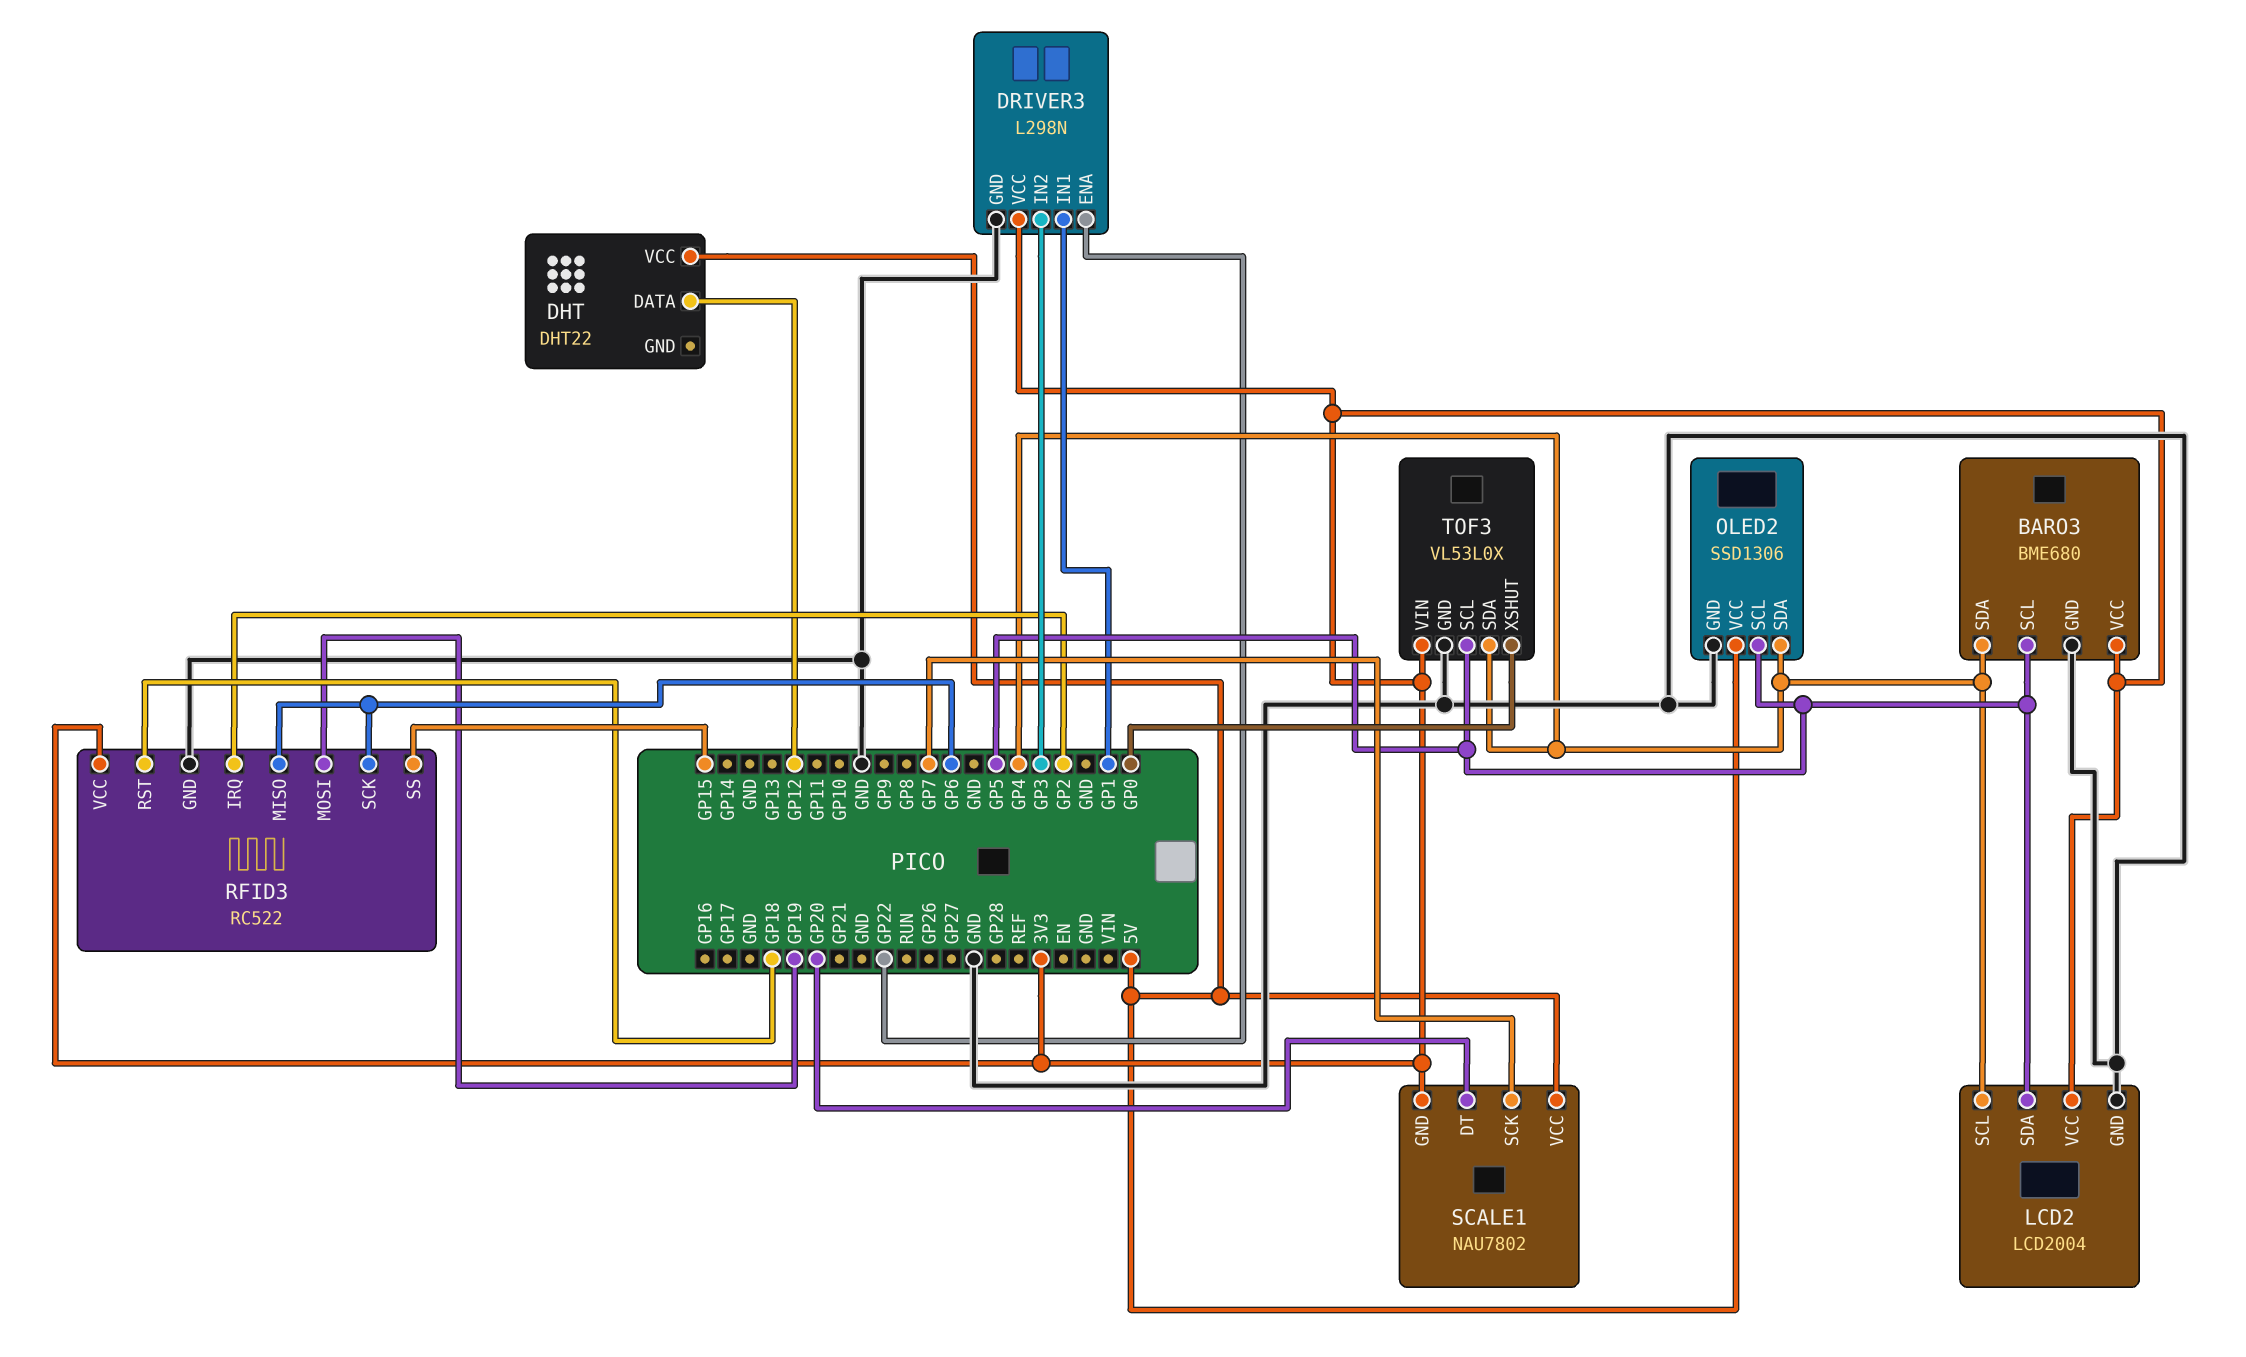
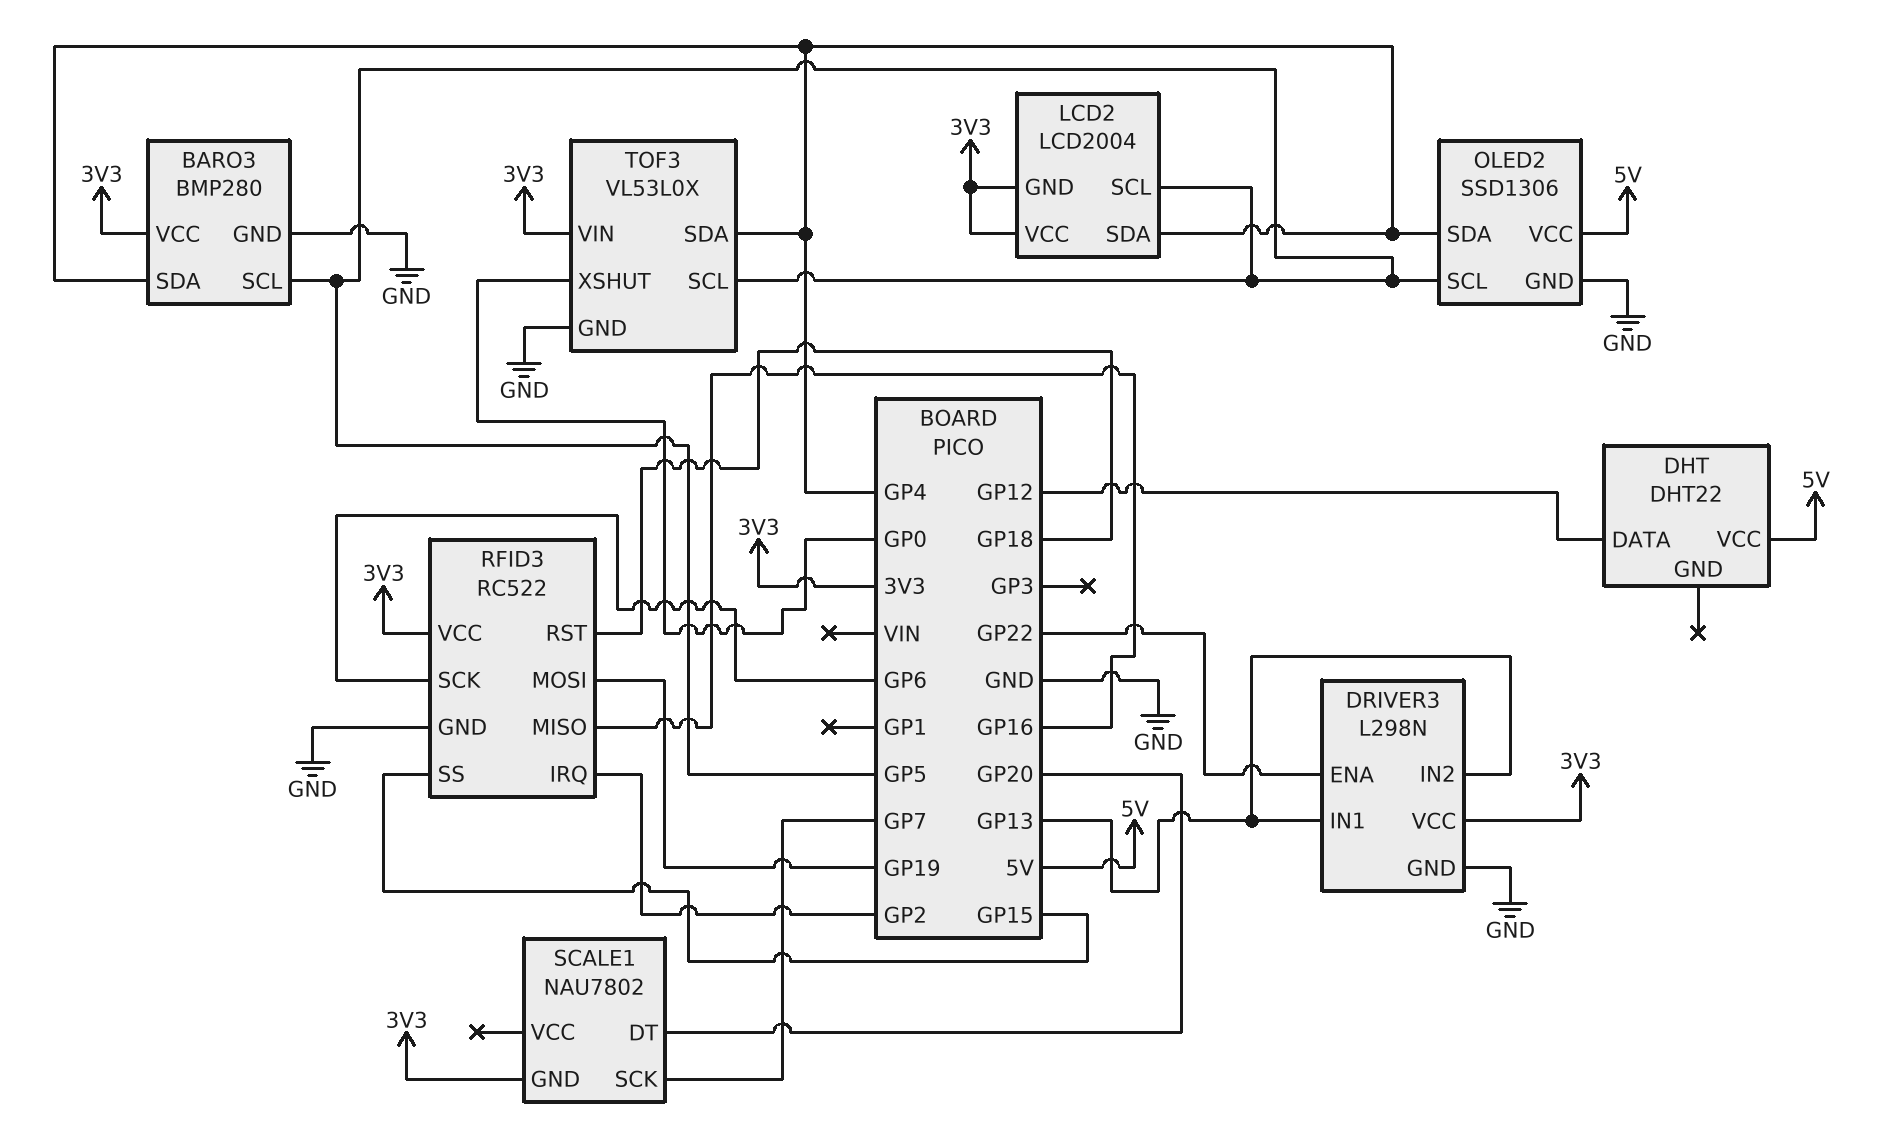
BARO3: BME680 -> BMP280
DRIVER3 pin IN1: GP1 -> GP13
DRIVER3 pin IN2: GP3 -> GP13
LCD2 pin GND: GND -> 3V3
LCD2 pin SCL: GP4 -> GP5
LCD2 pin SDA: GP5 -> GP4
RFID3 pin MISO: GP6 -> GP16
SCALE1 pin VCC: 5V -> none

